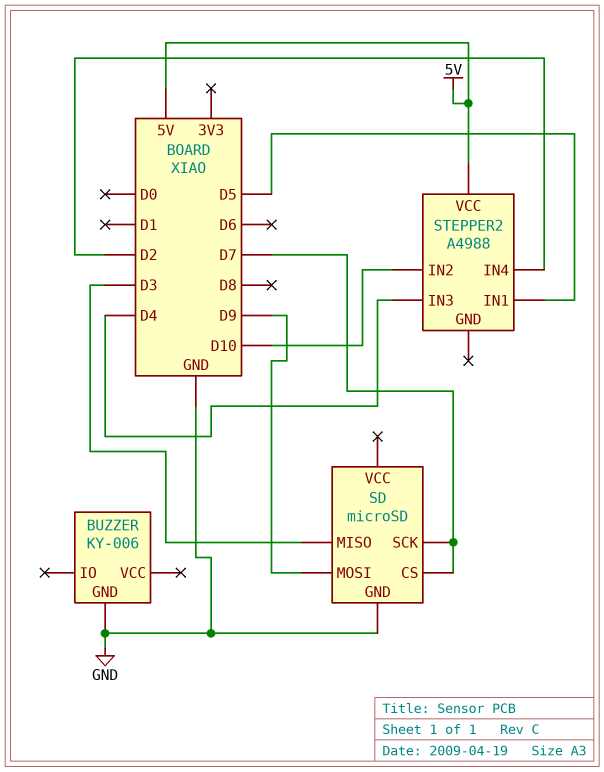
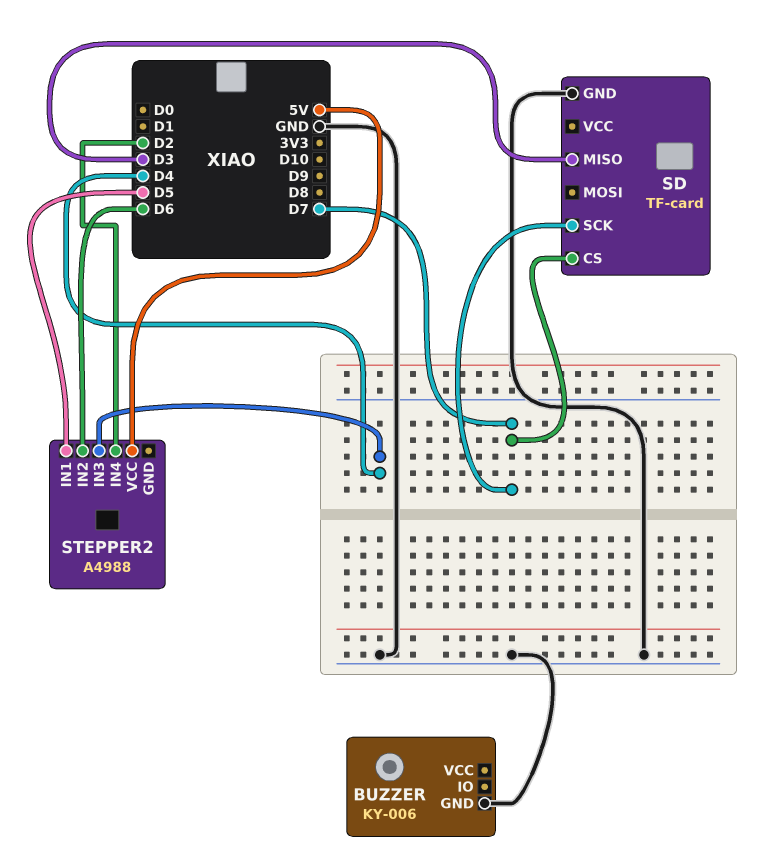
SD: microSD -> TF-card
SD pin MOSI: D9 -> none
STEPPER2 pin IN2: D10 -> D6

